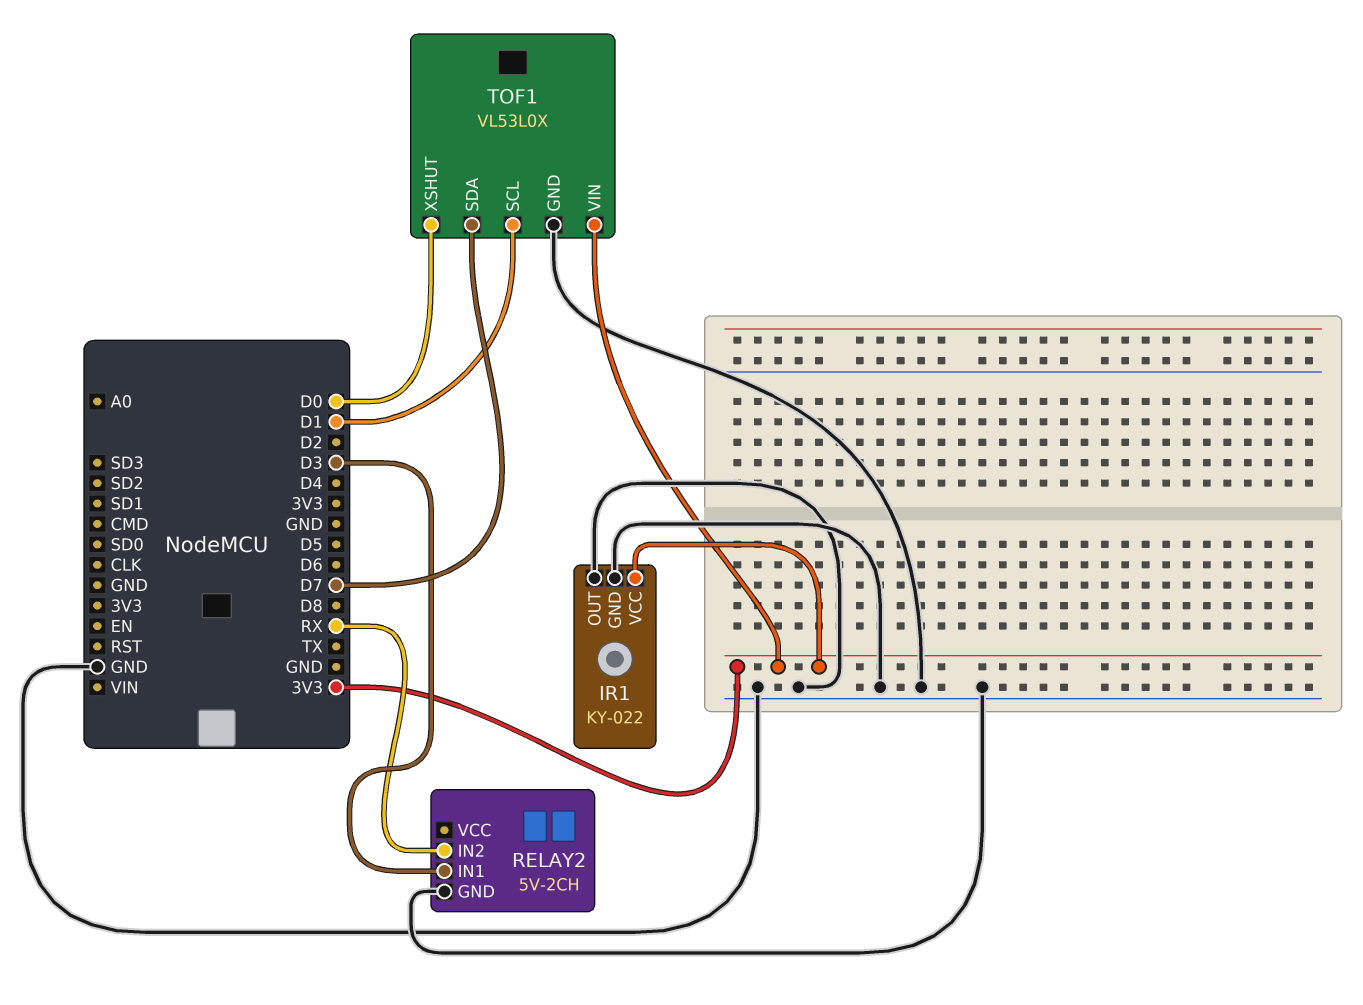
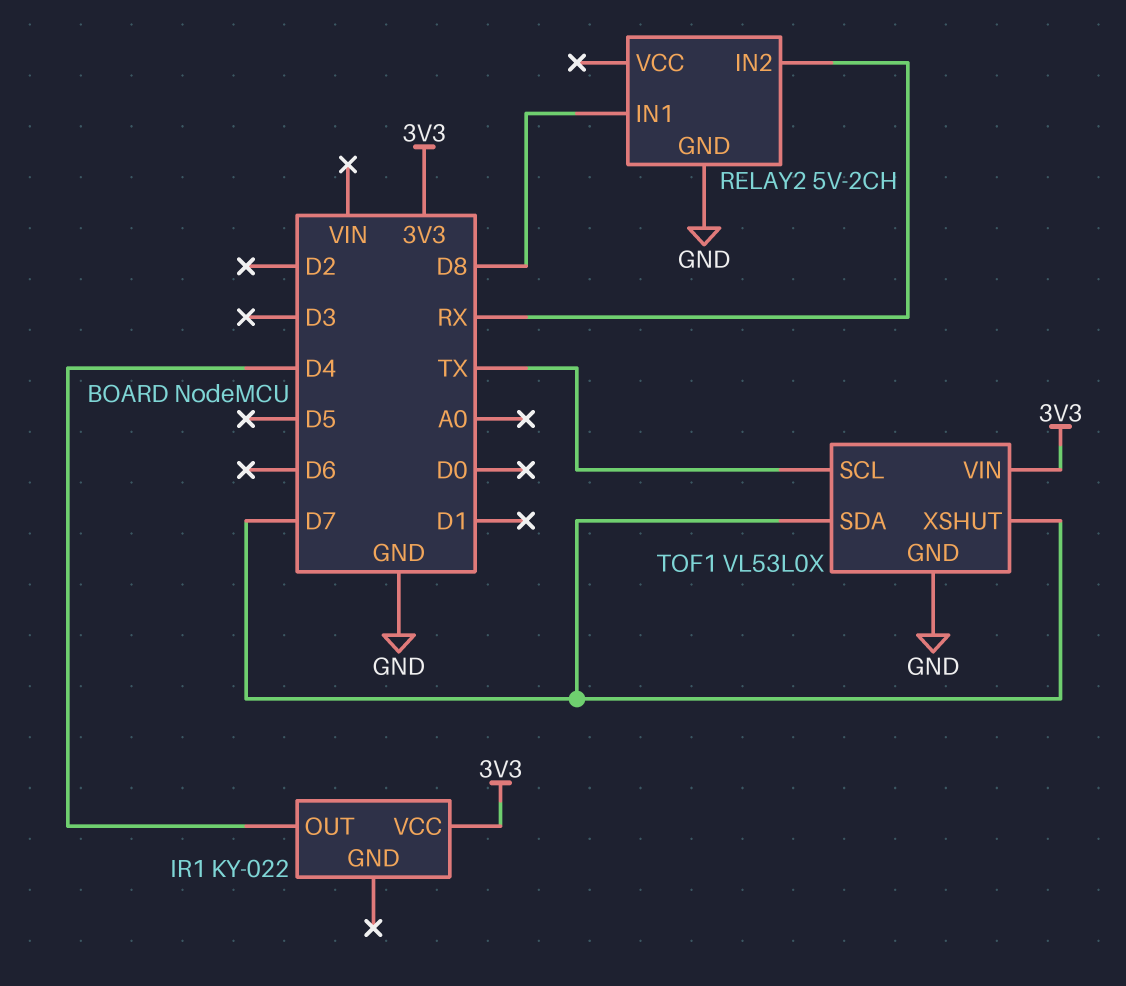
IR1 pin GND: GND -> none
IR1 pin OUT: GND -> D4
RELAY2 pin IN1: D3 -> D8
TOF1 pin SCL: D1 -> TX
TOF1 pin XSHUT: D0 -> D7

